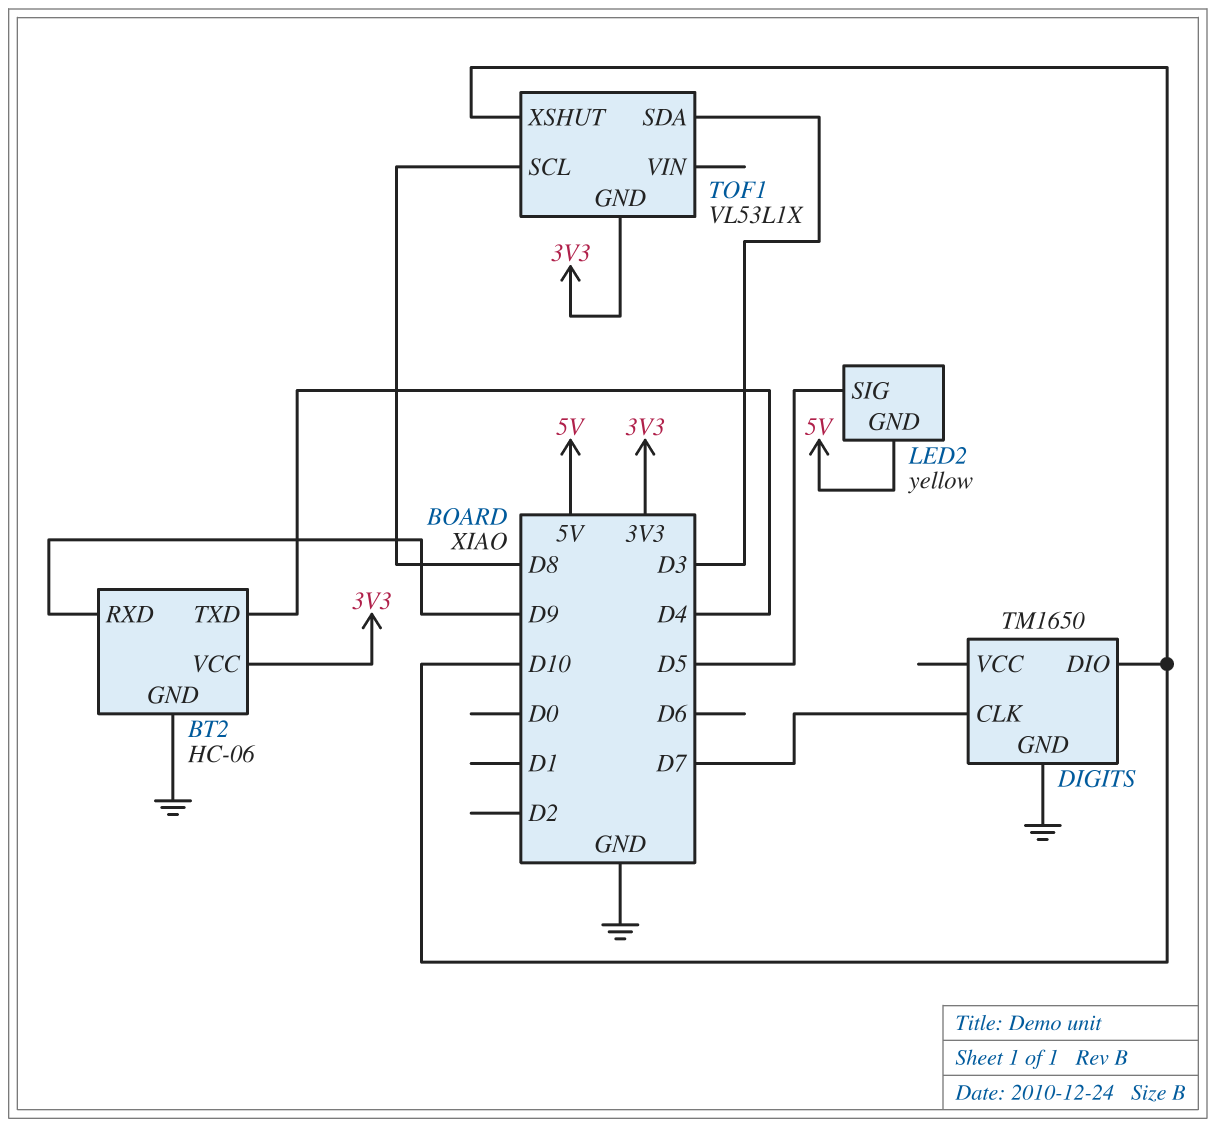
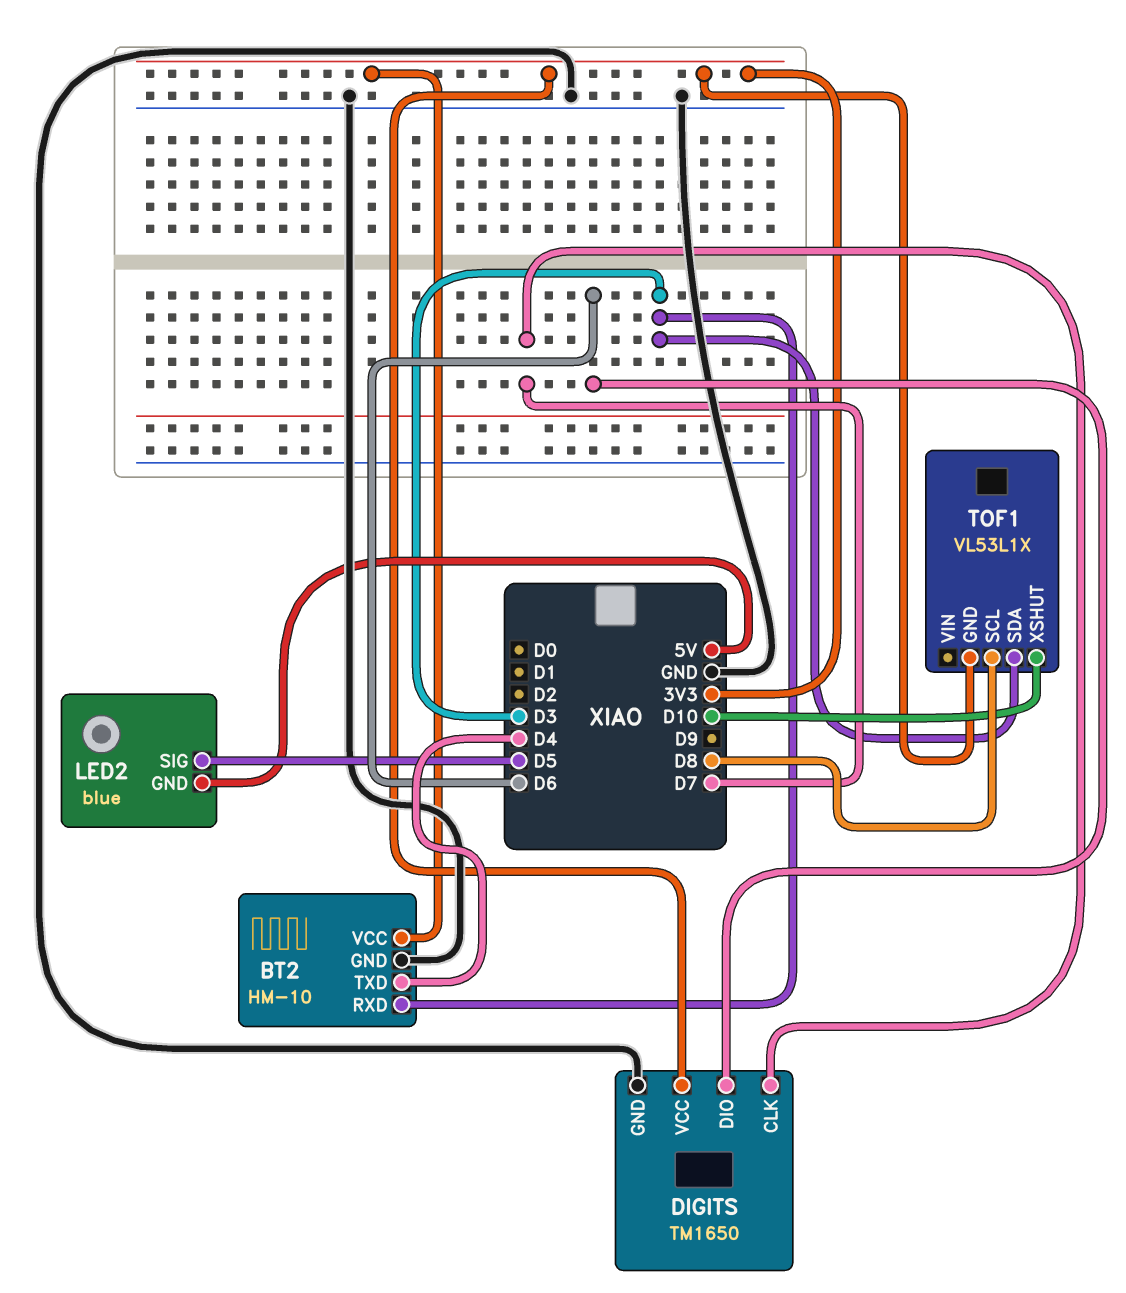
BT2: HC-06 -> HM-10
BT2 pin RXD: D9 -> D3
DIGITS pin DIO: D10 -> D6
DIGITS pin VCC: none -> 3V3
LED2: yellow -> blue

